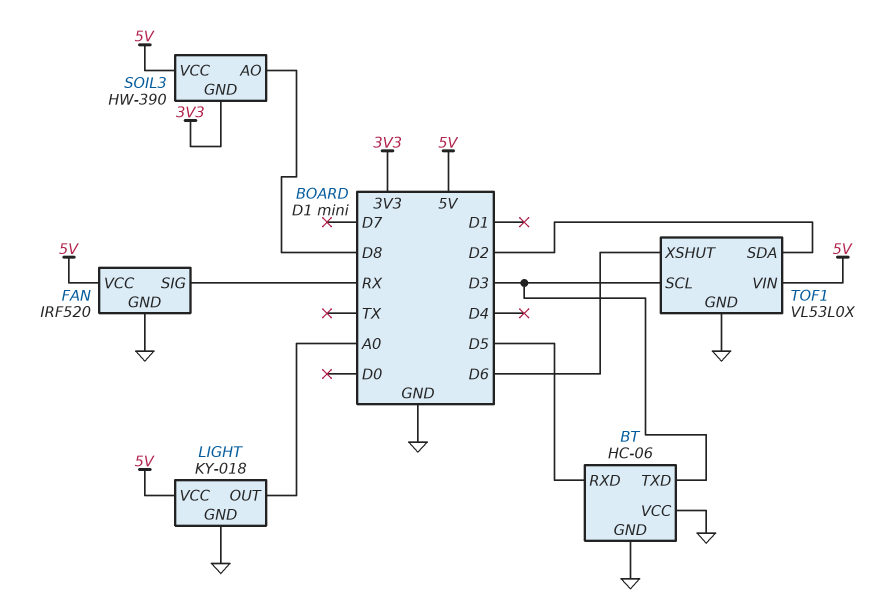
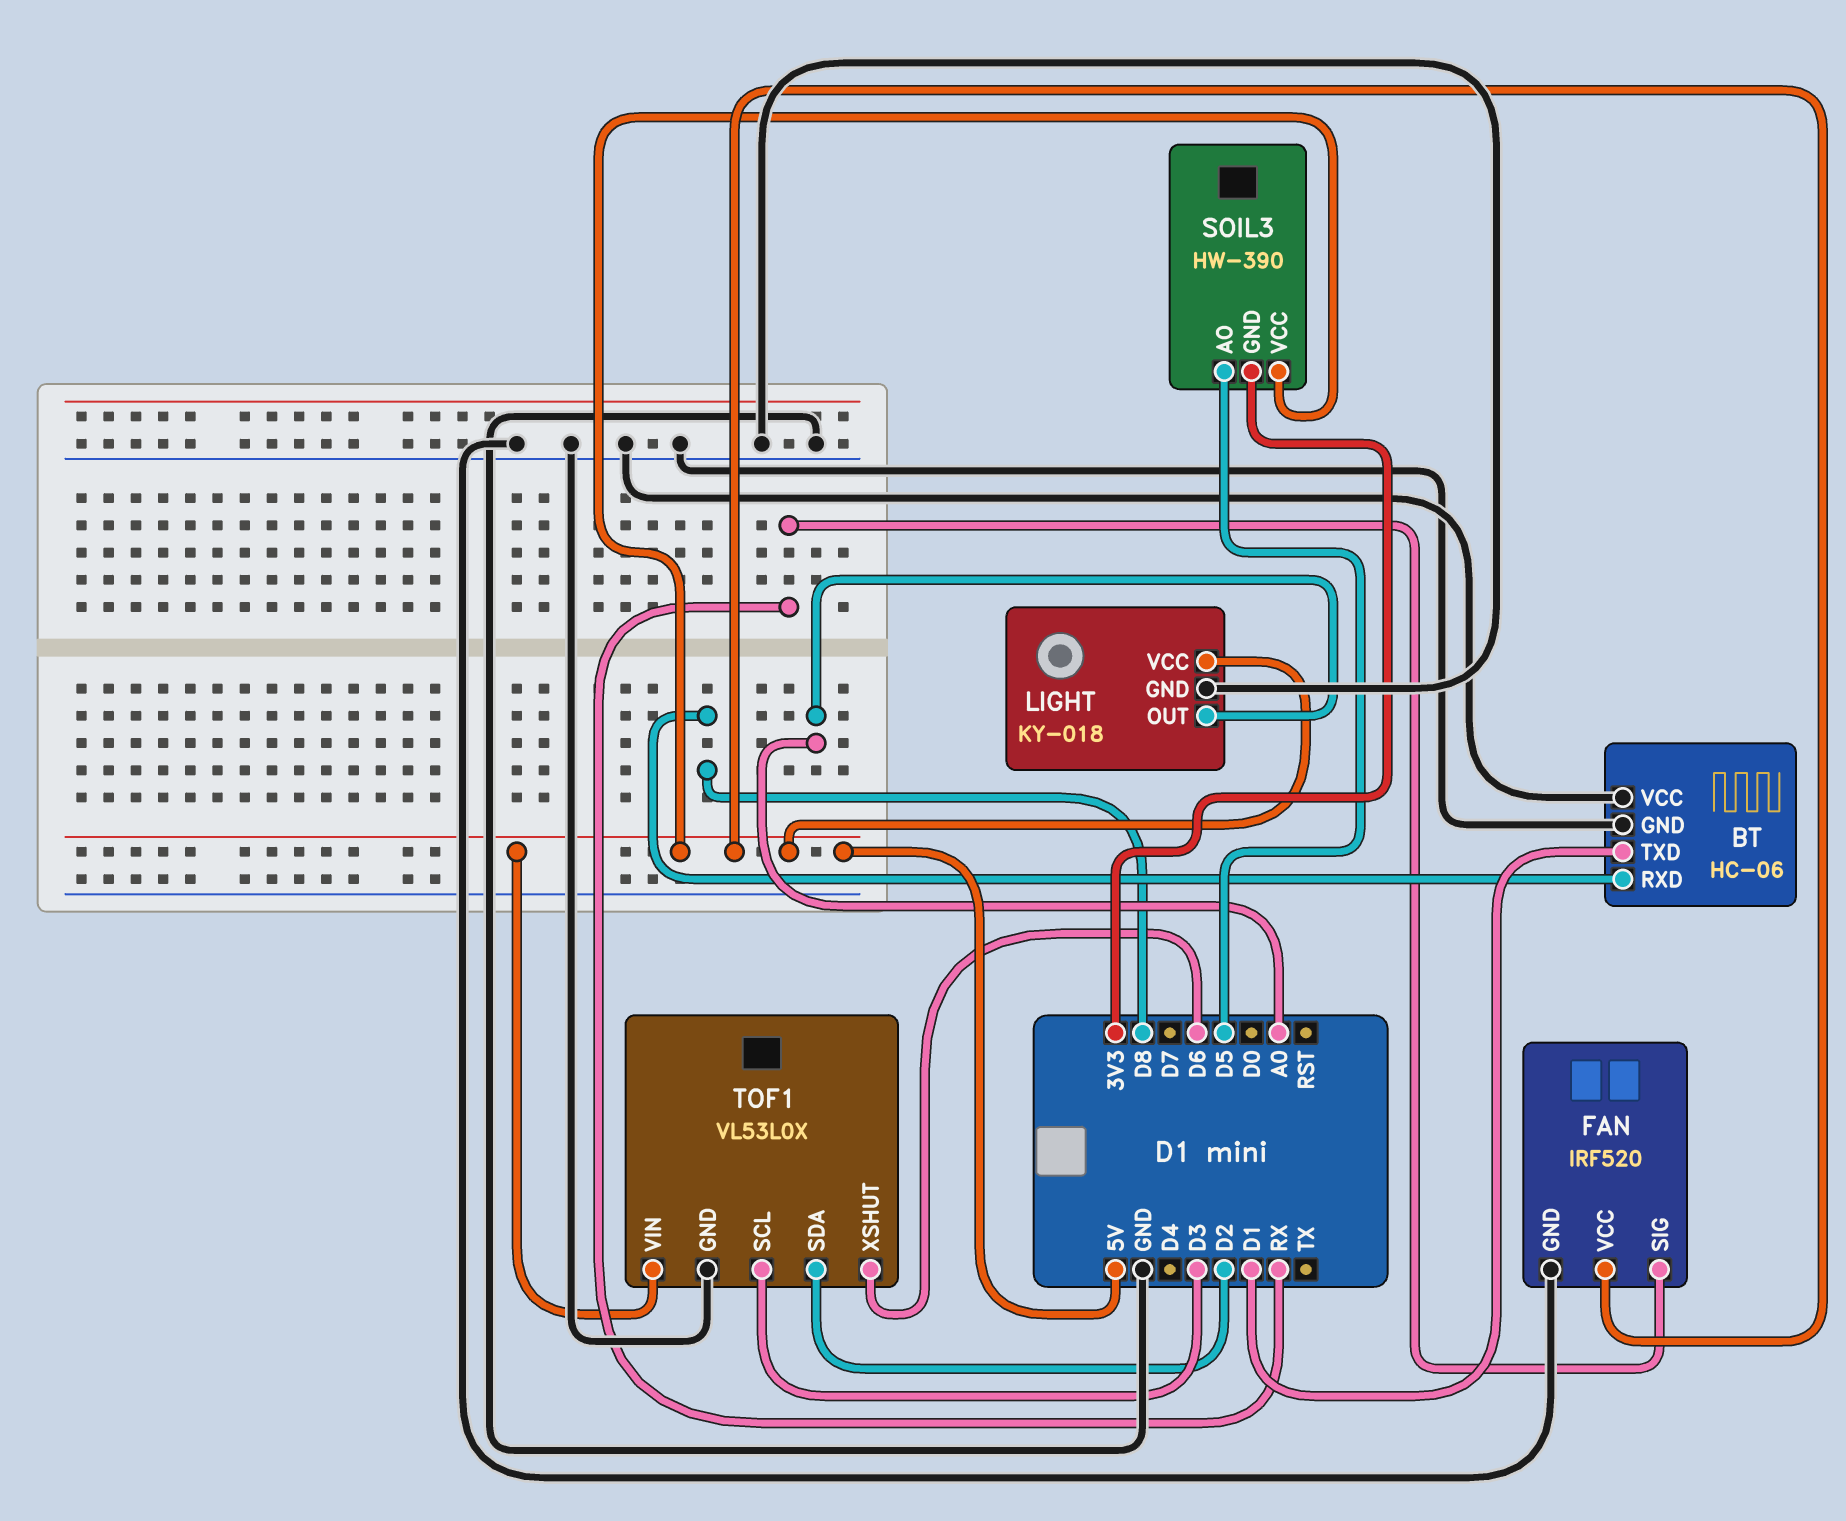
BT pin RXD: D5 -> D8
BT pin TXD: D3 -> D1
SOIL3 pin AO: D8 -> D5

